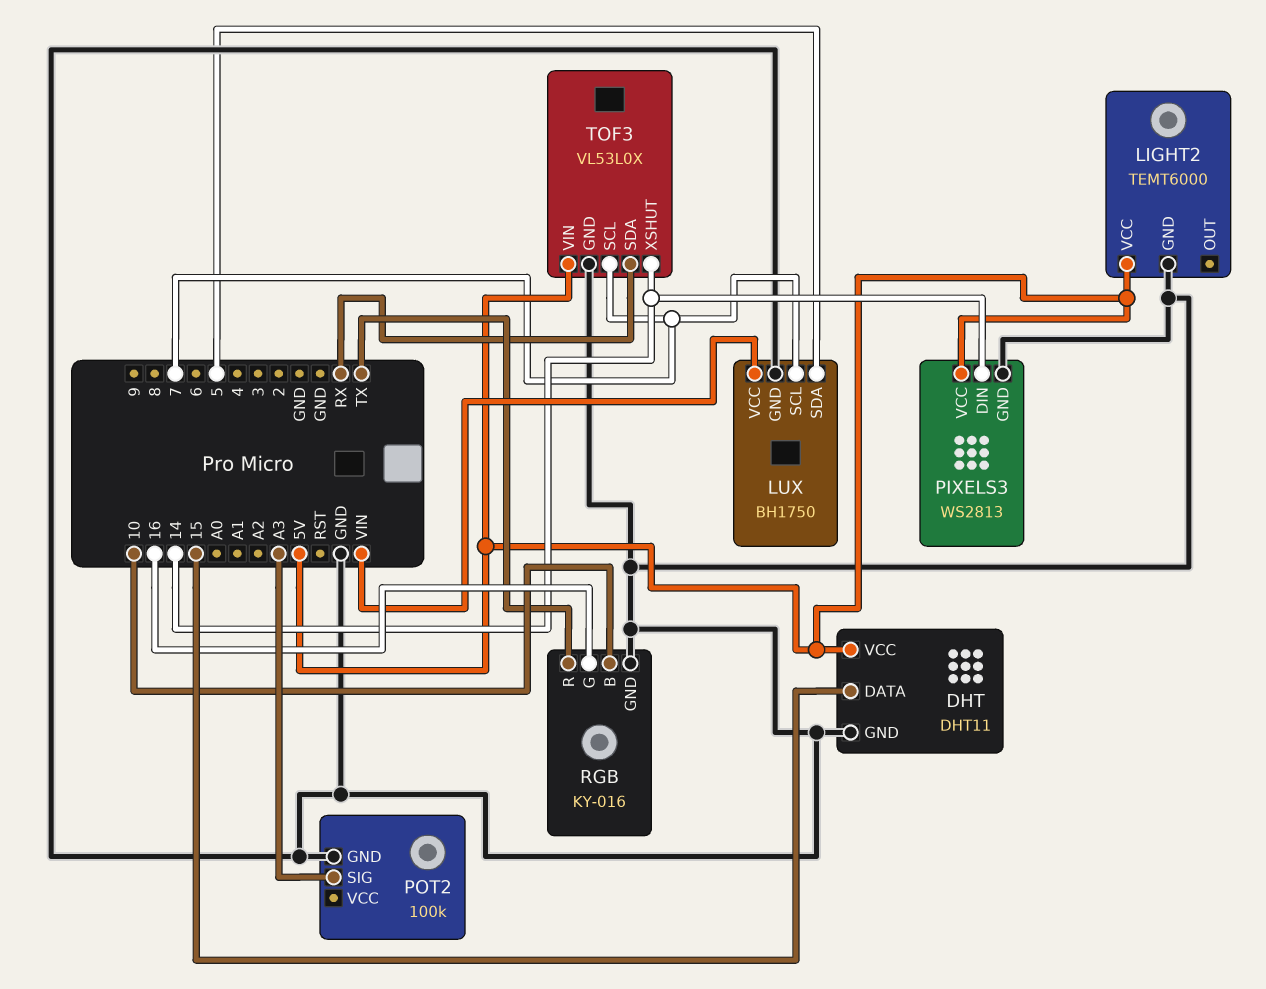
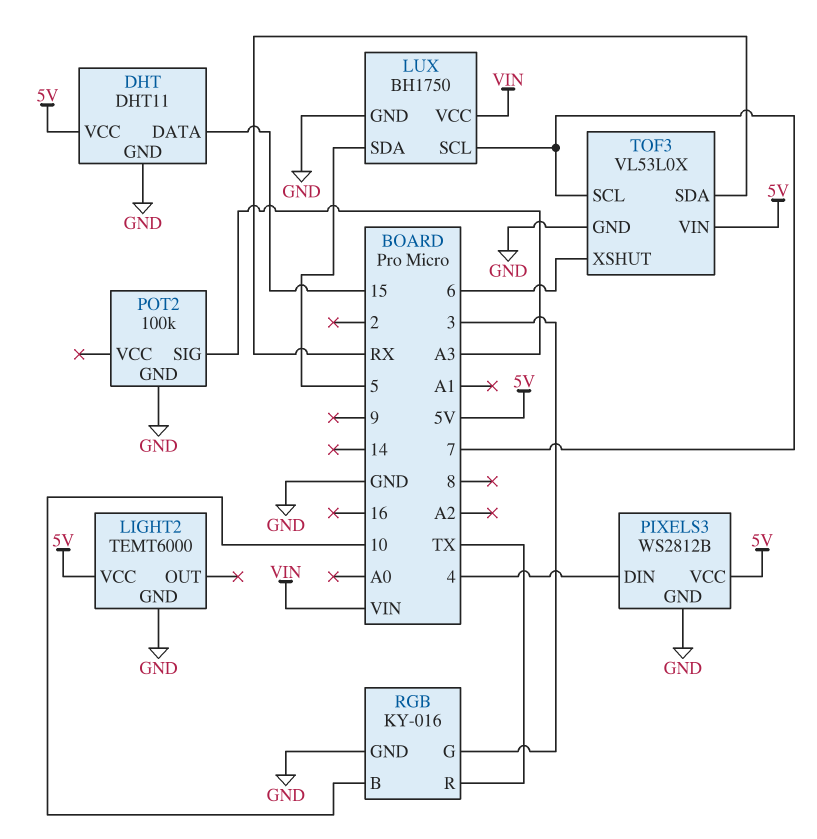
PIXELS3: WS2813 -> WS2812B
PIXELS3 pin DIN: 14 -> 4
RGB pin G: 16 -> 3
TOF3 pin XSHUT: 14 -> 6

